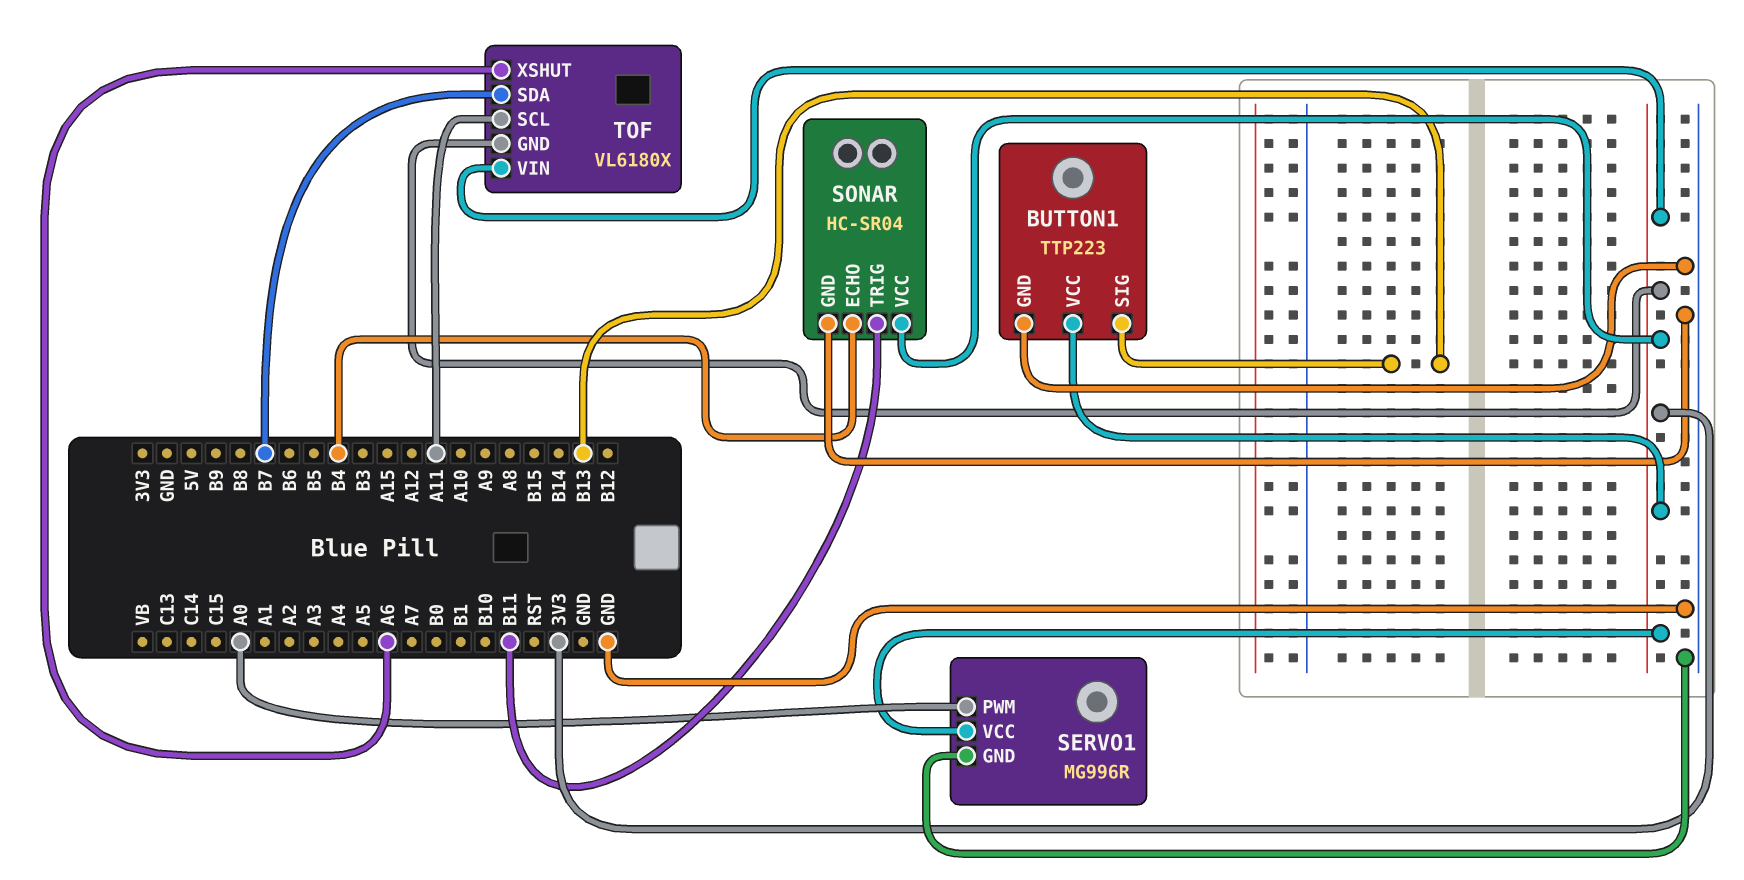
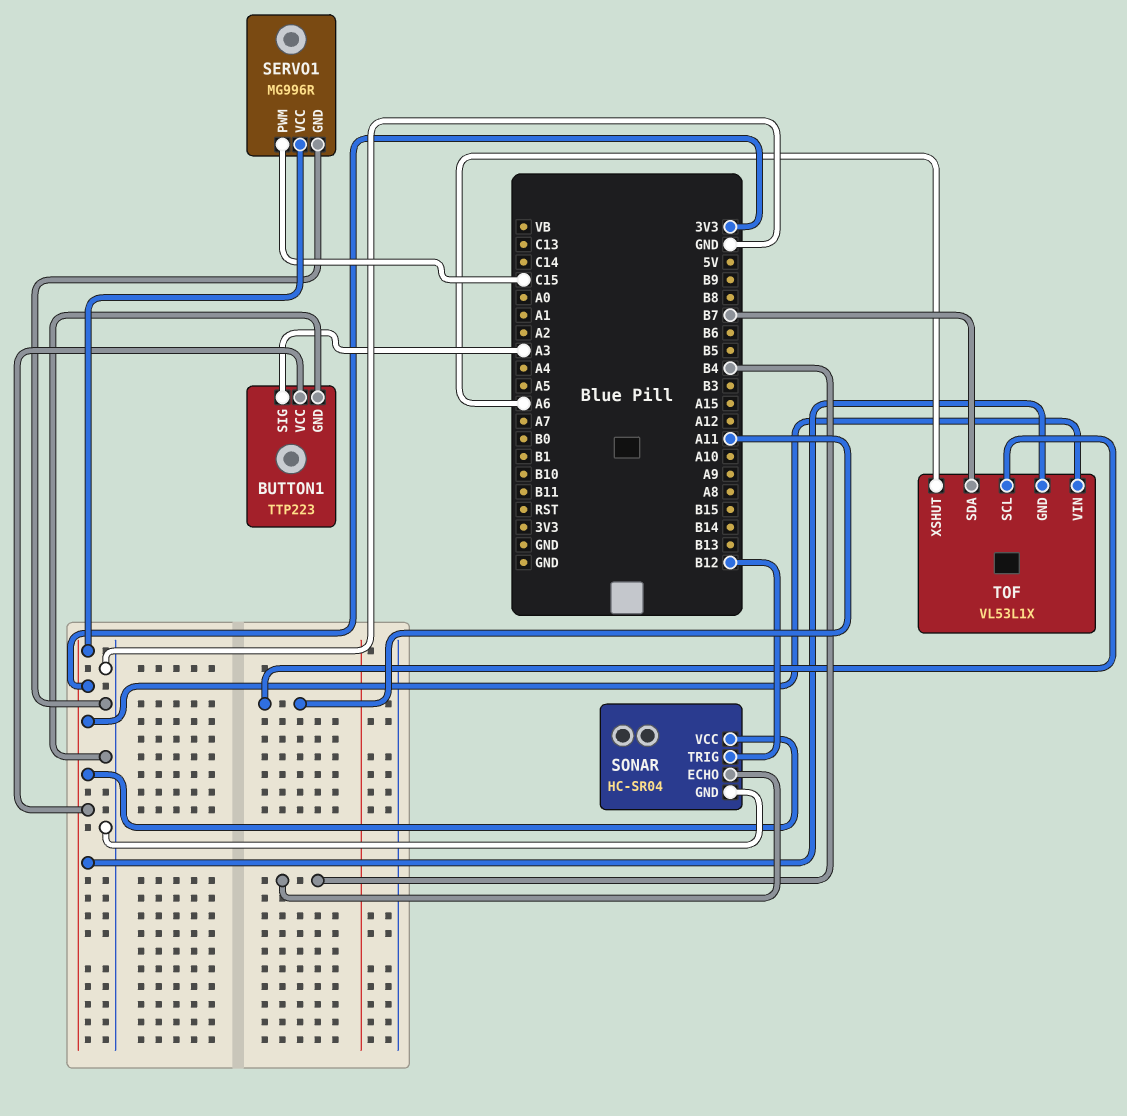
BUTTON1 pin SIG: B13 -> A3
SERVO1 pin PWM: A0 -> C15
SONAR pin TRIG: B11 -> B12
TOF: VL6180X -> VL53L1X

